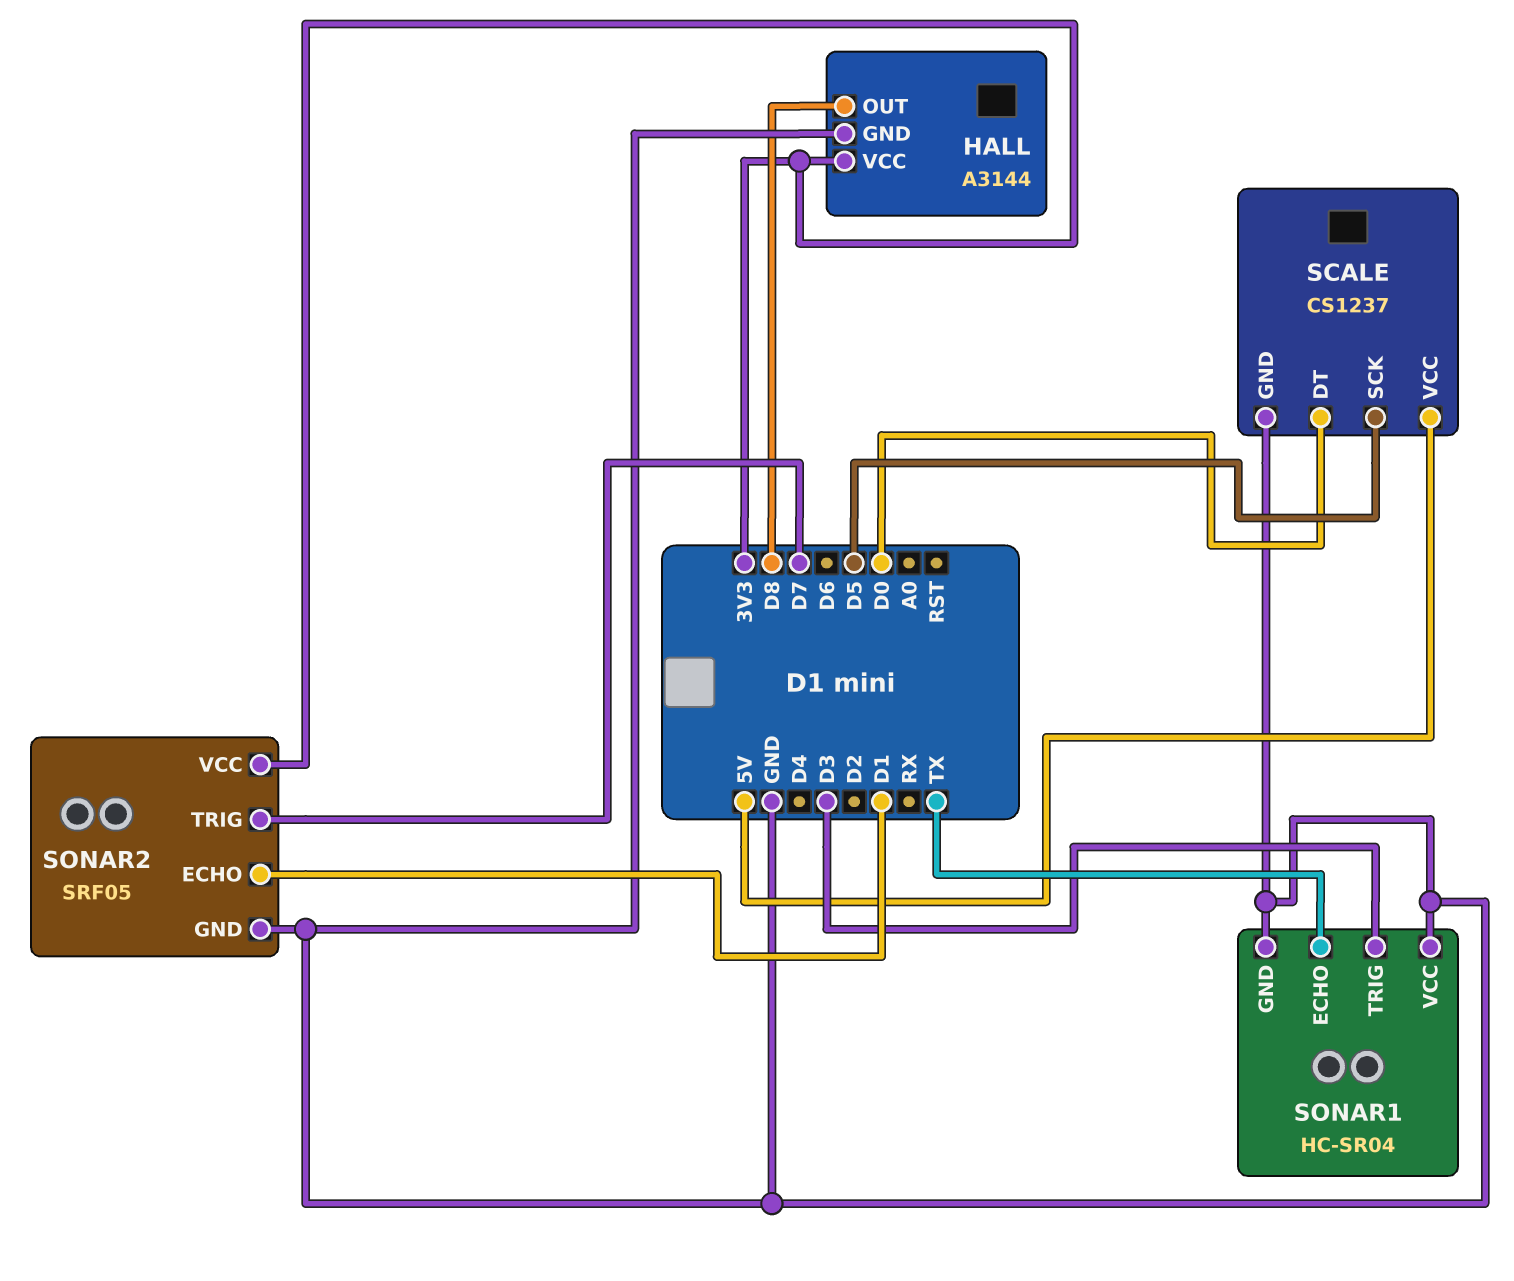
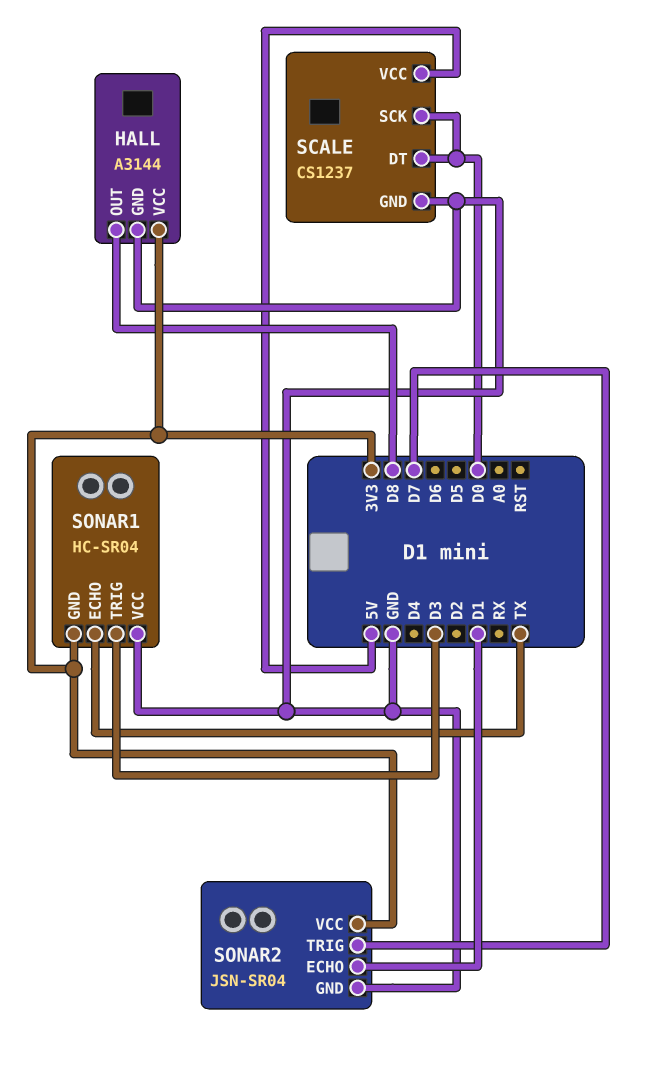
SCALE pin SCK: D5 -> D0
SONAR1 pin GND: GND -> 3V3
SONAR2: SRF05 -> JSN-SR04

